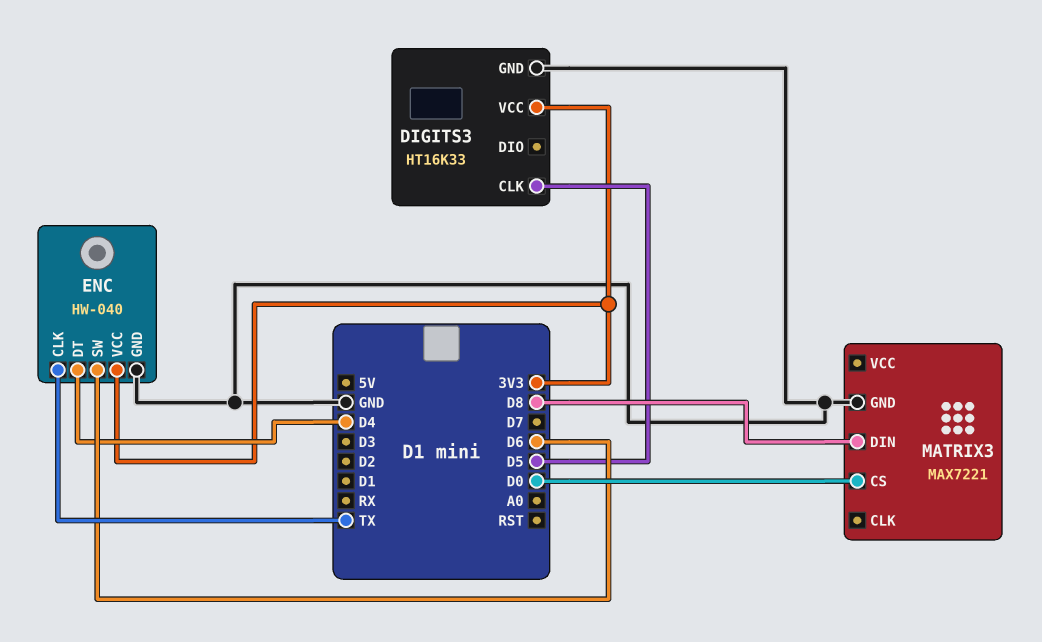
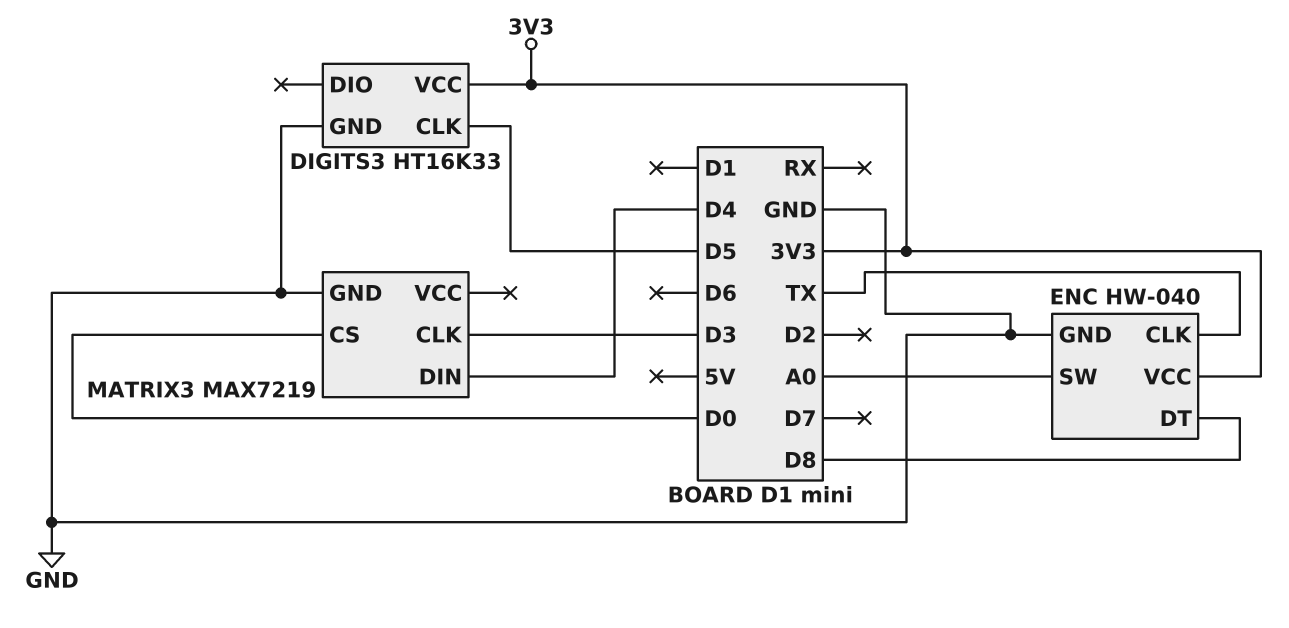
ENC pin DT: D4 -> D8
ENC pin SW: D6 -> A0
MATRIX3: MAX7221 -> MAX7219
MATRIX3 pin CLK: none -> D3
MATRIX3 pin DIN: D8 -> D4

